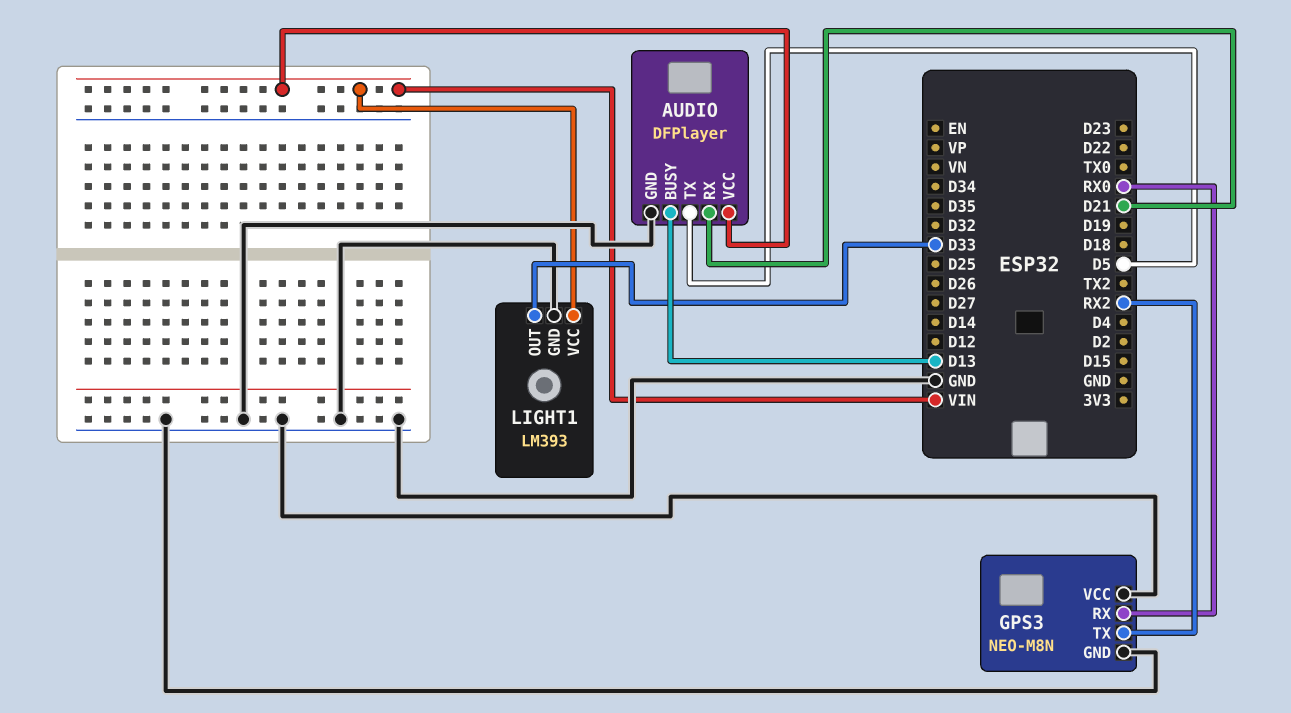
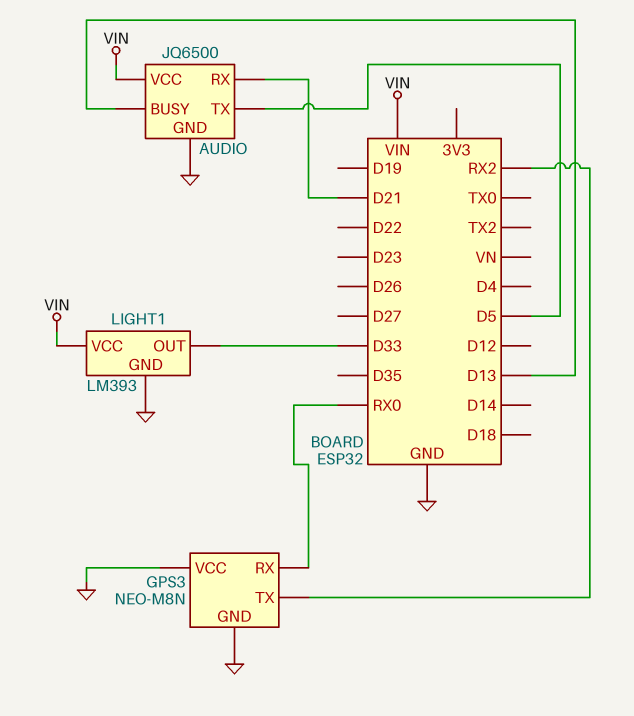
AUDIO: DFPlayer -> JQ6500

